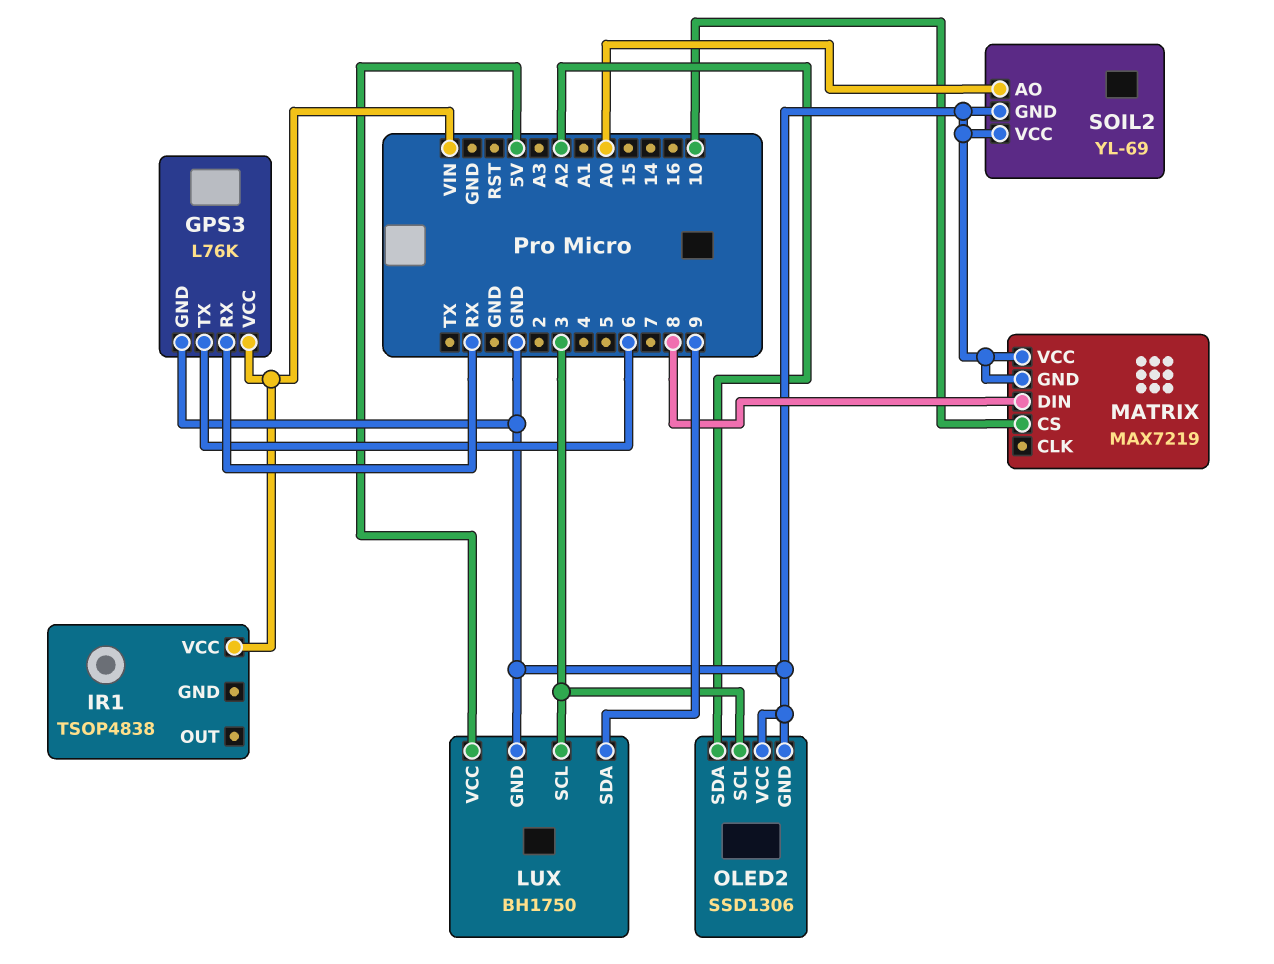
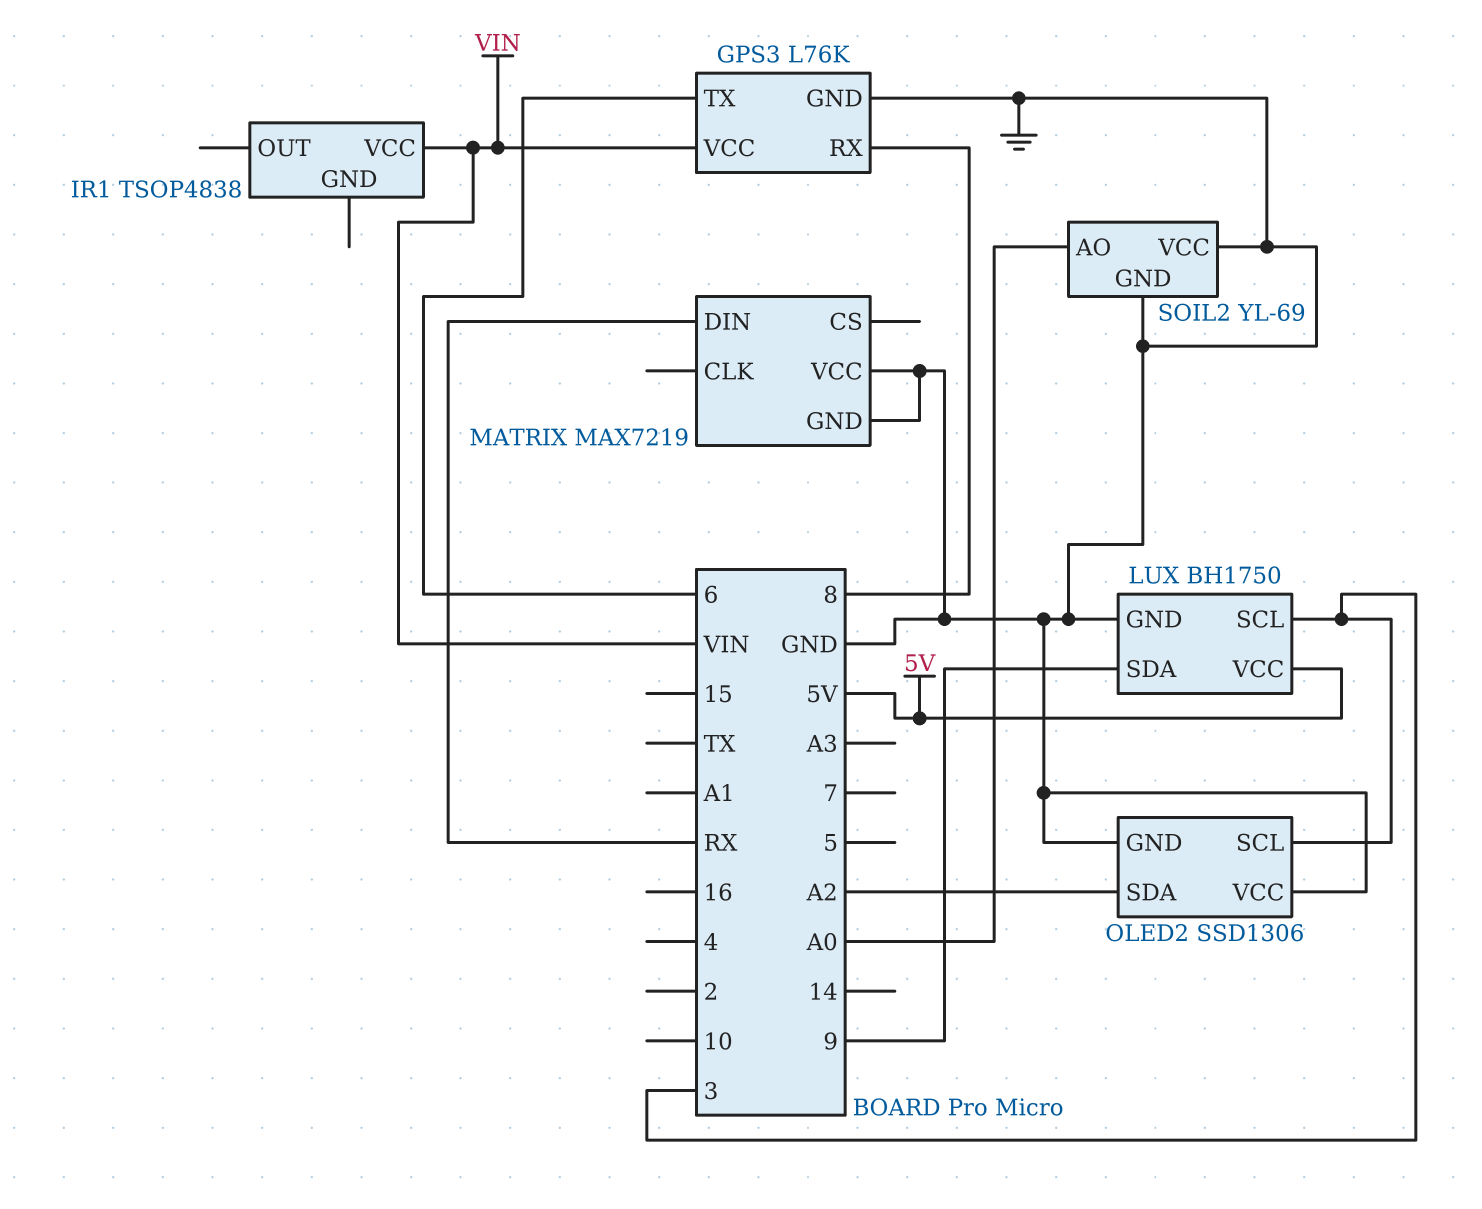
GPS3 pin RX: RX -> 8
MATRIX pin CS: 10 -> none
MATRIX pin DIN: 8 -> RX

